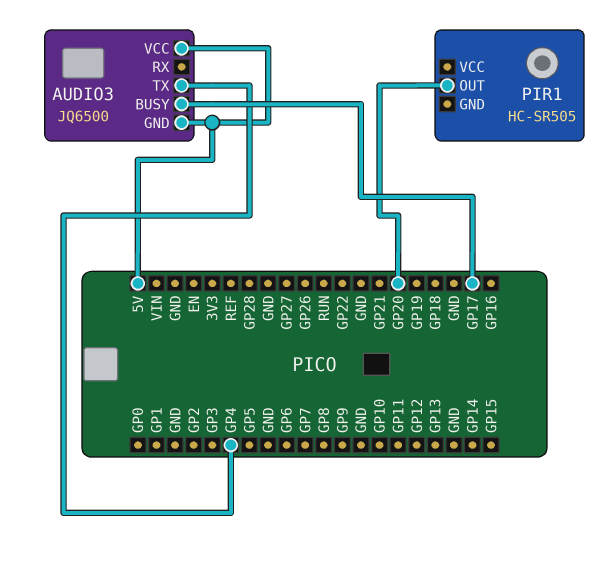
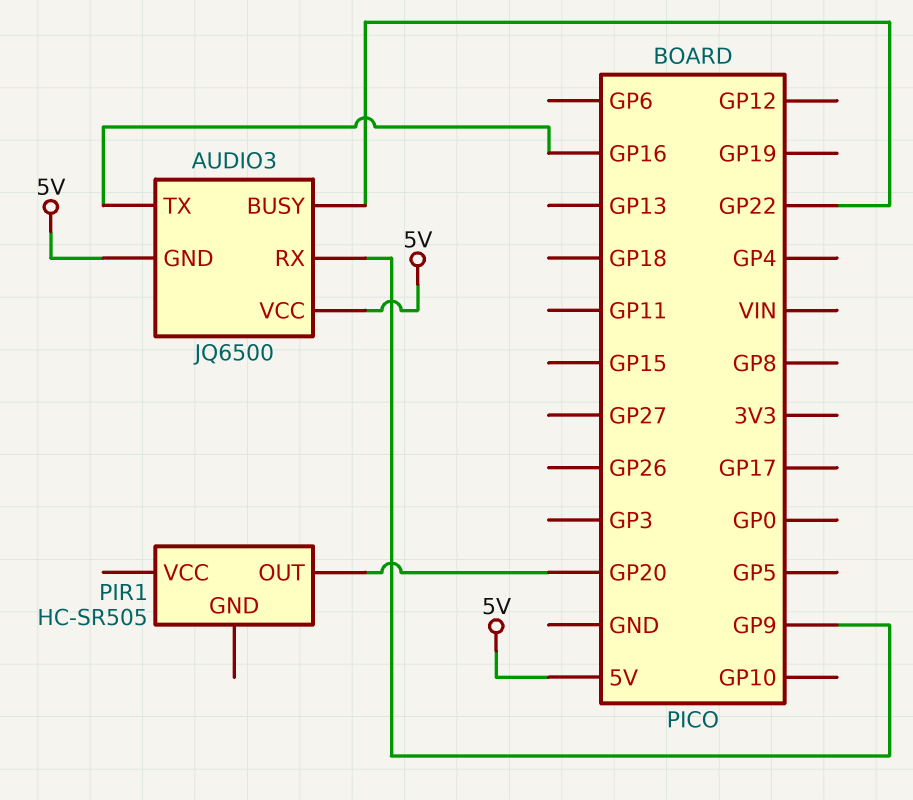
AUDIO3 pin BUSY: GP17 -> GP22
AUDIO3 pin RX: none -> GP9
AUDIO3 pin TX: GP4 -> GP16

